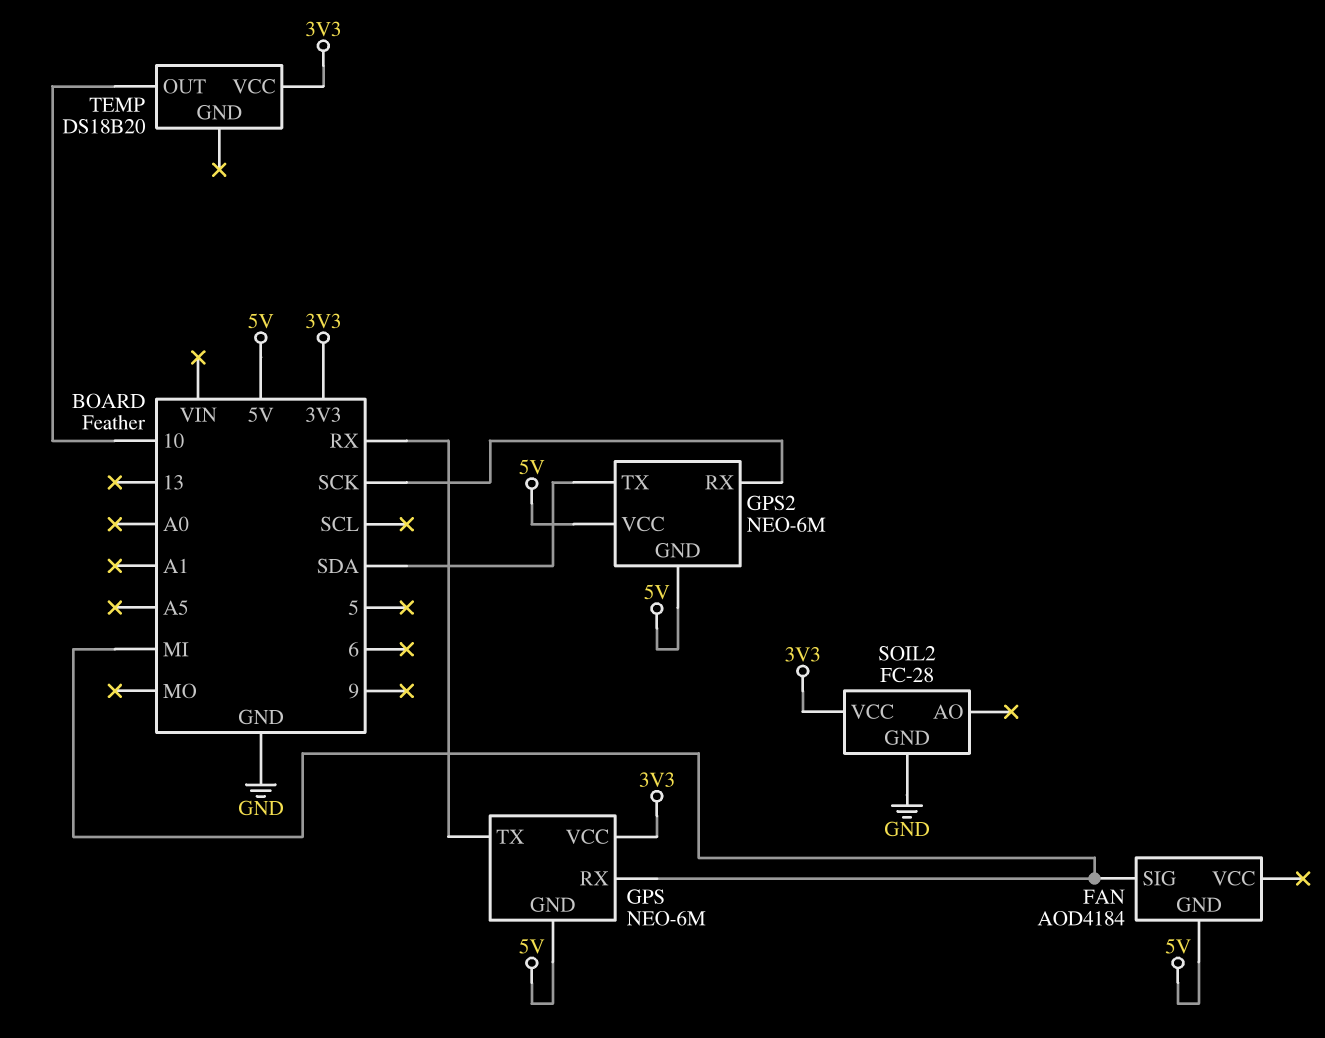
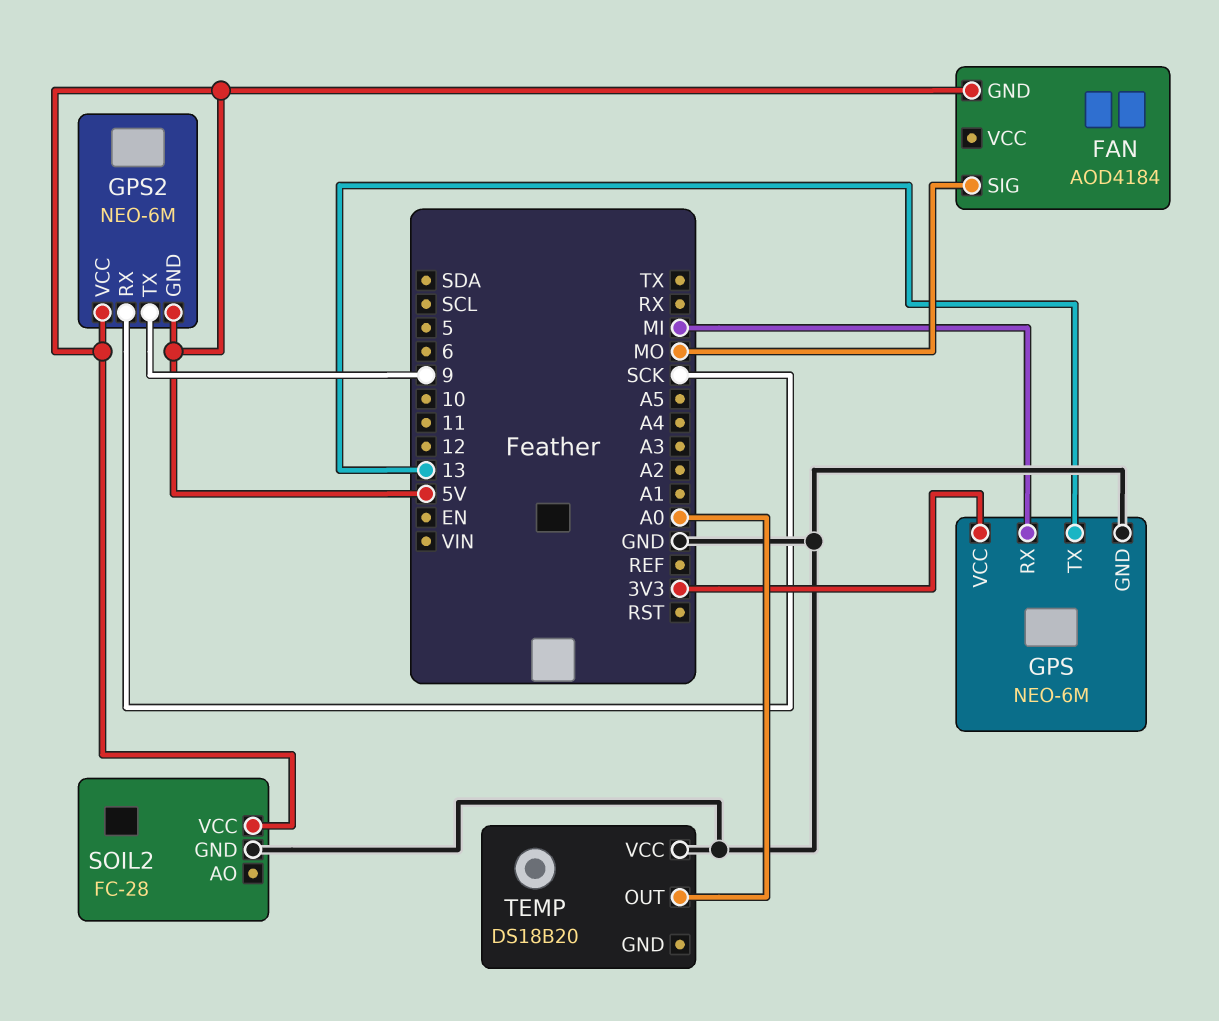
FAN pin SIG: MI -> MO
GPS pin GND: 5V -> GND
GPS pin TX: RX -> 13
GPS2 pin TX: SDA -> 9
SOIL2 pin VCC: 3V3 -> 5V
TEMP pin OUT: 10 -> A0
TEMP pin VCC: 3V3 -> GND

